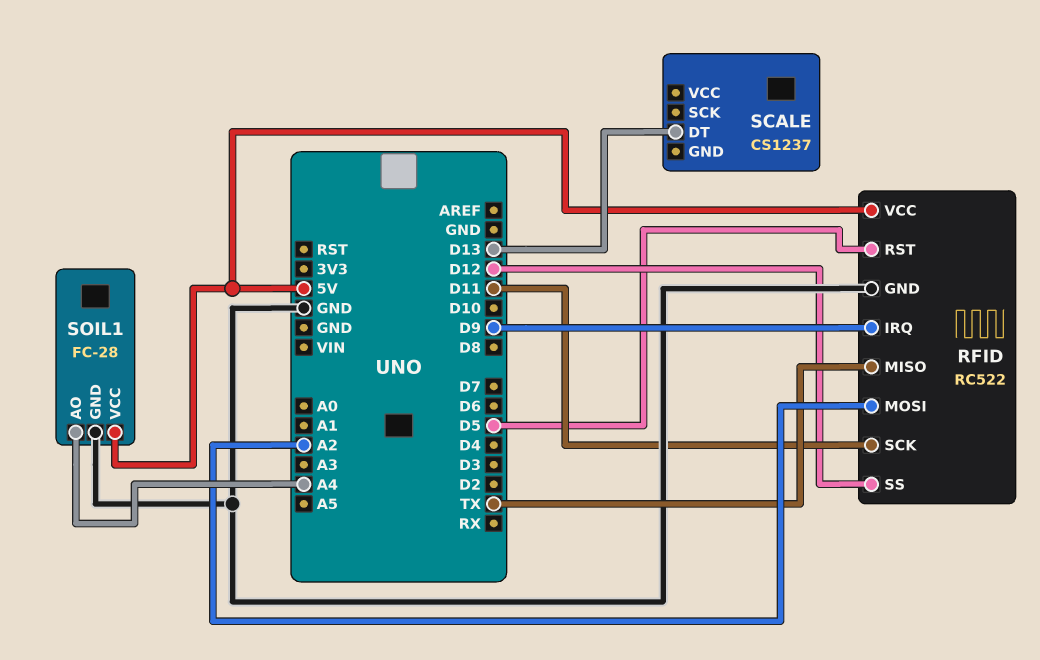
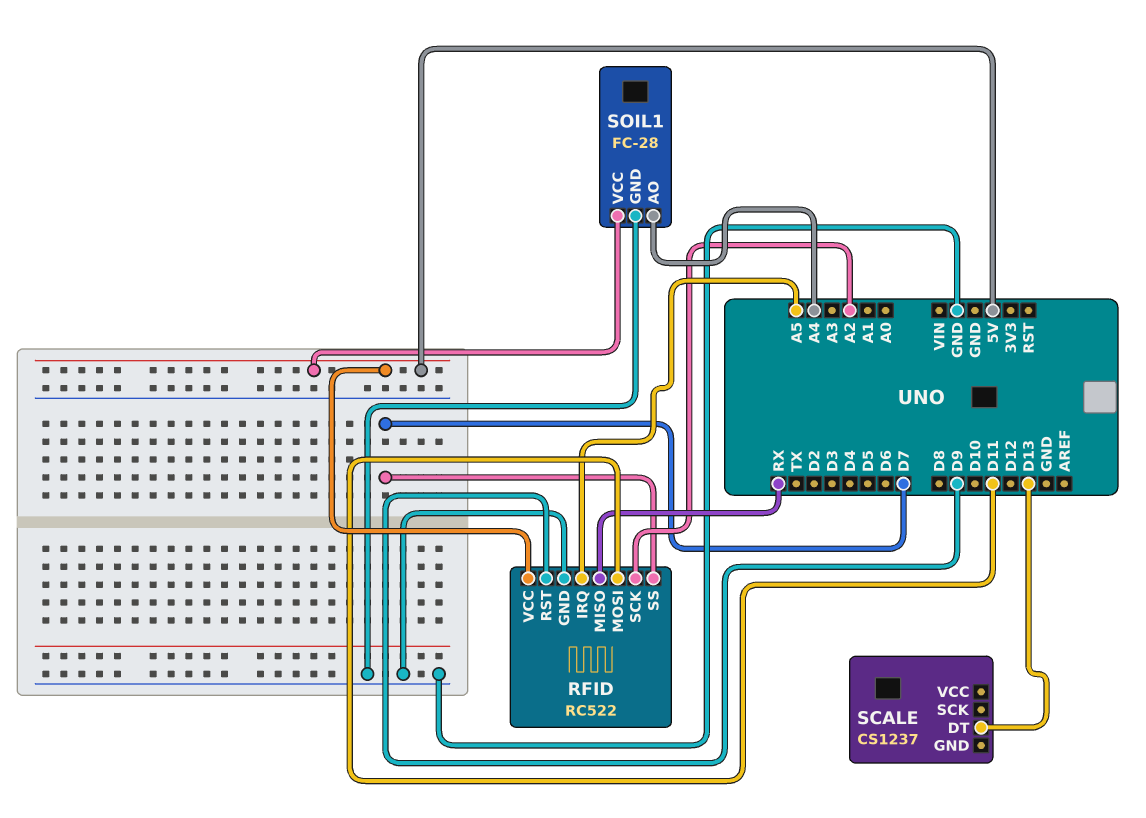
RFID pin IRQ: D9 -> A5
RFID pin MISO: TX -> RX
RFID pin MOSI: A2 -> D11
RFID pin RST: D5 -> D9
RFID pin SCK: D11 -> A2
RFID pin SS: D12 -> D7

